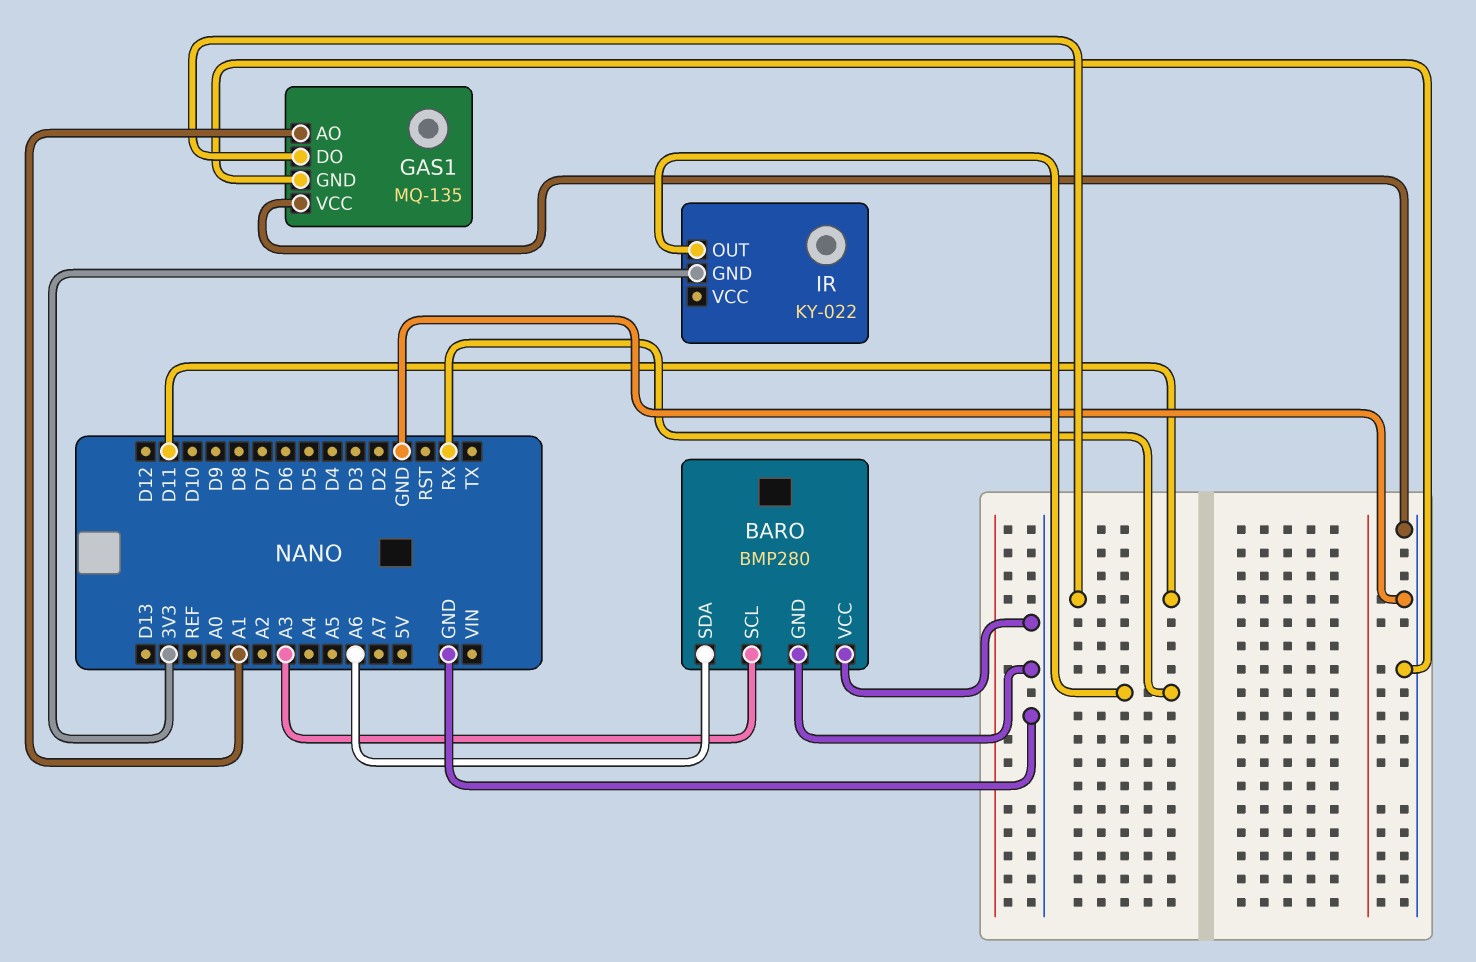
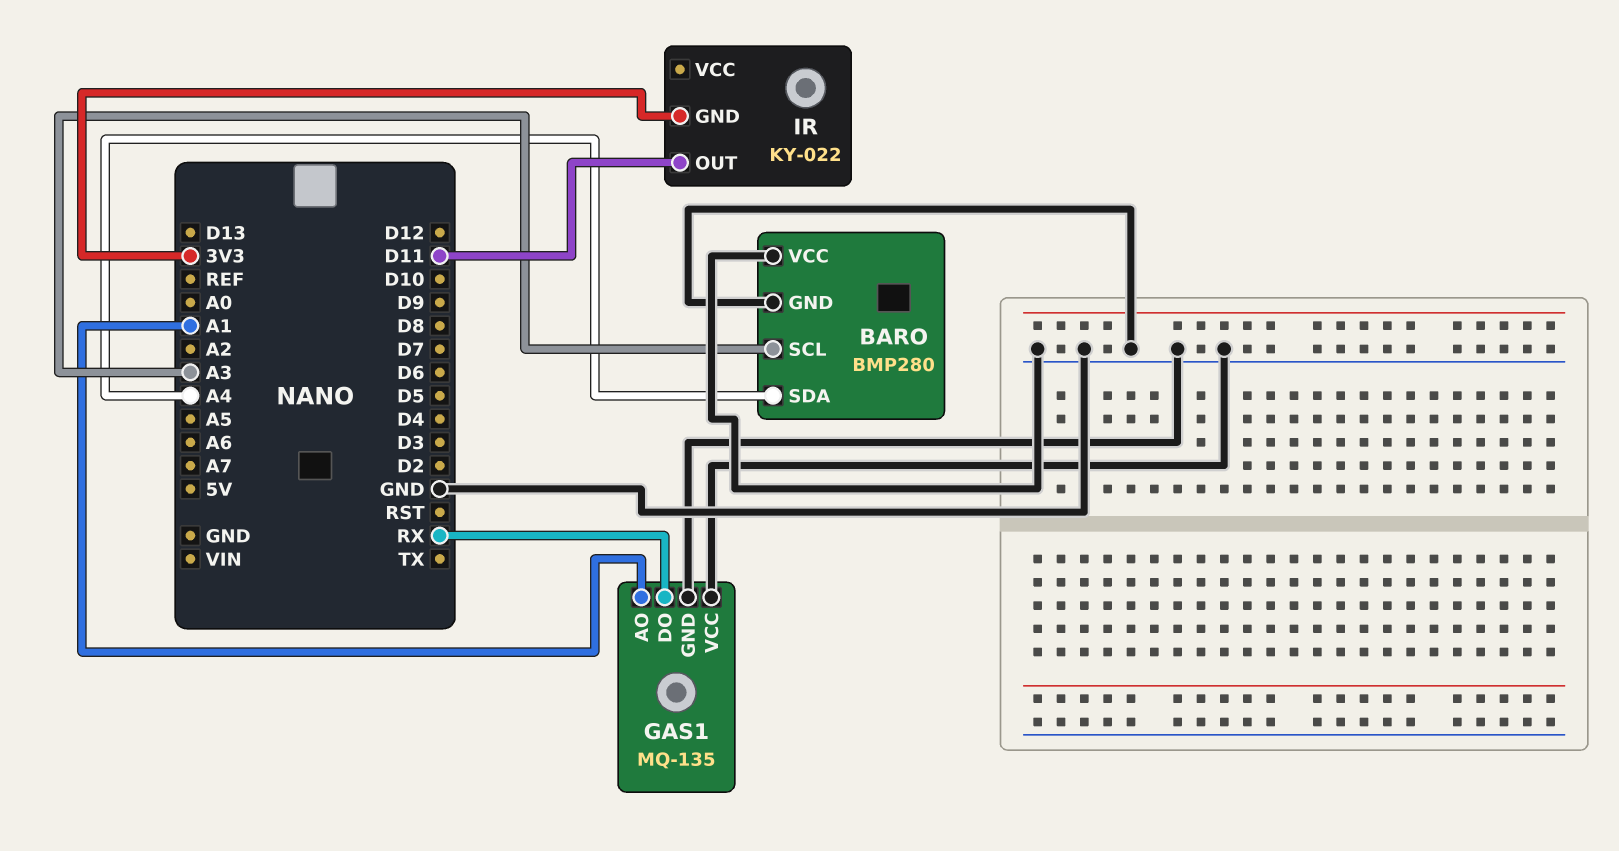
BARO pin SDA: A6 -> A4
GAS1 pin DO: D11 -> RX
IR pin OUT: RX -> D11

